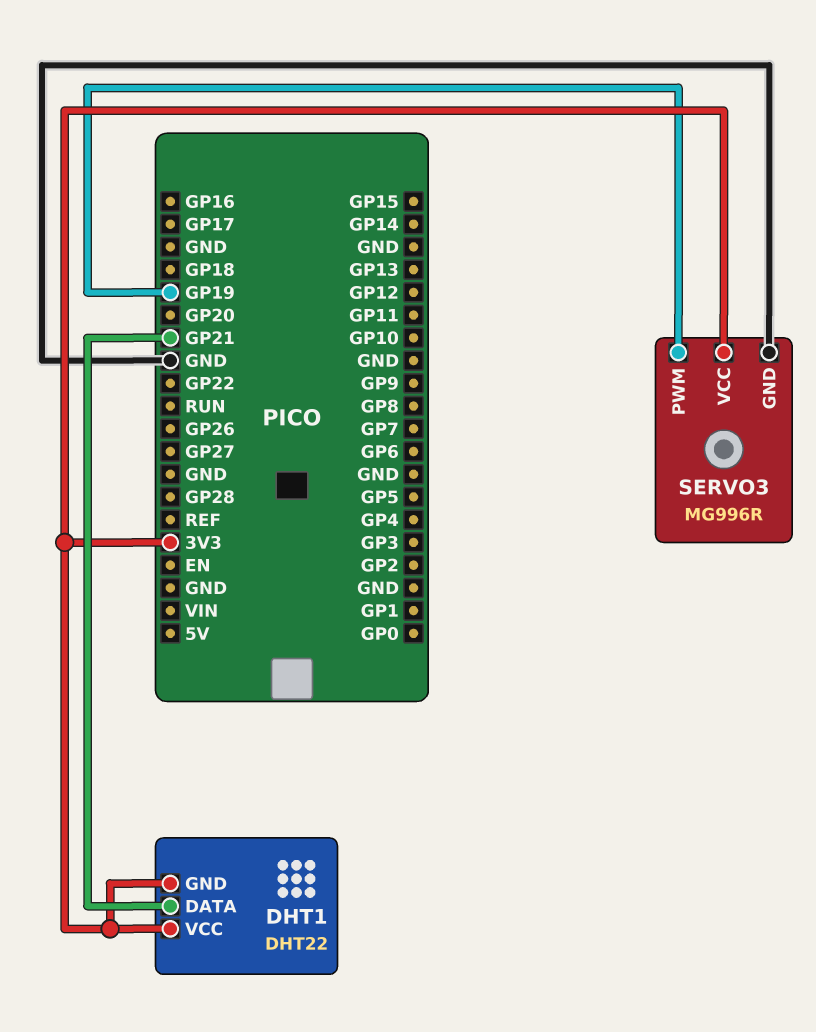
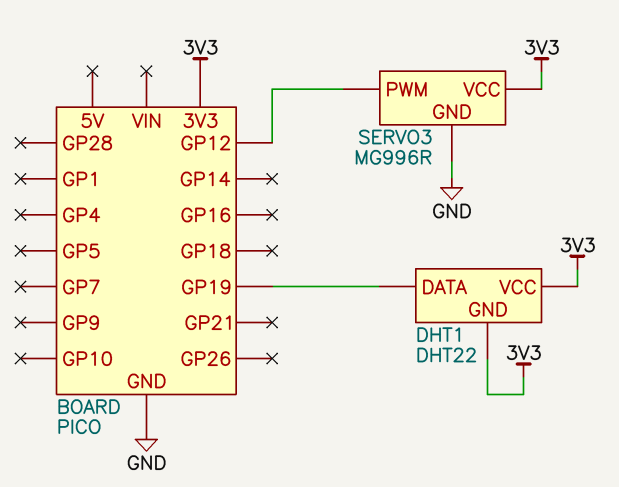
DHT1 pin DATA: GP21 -> GP19
SERVO3 pin PWM: GP19 -> GP12

